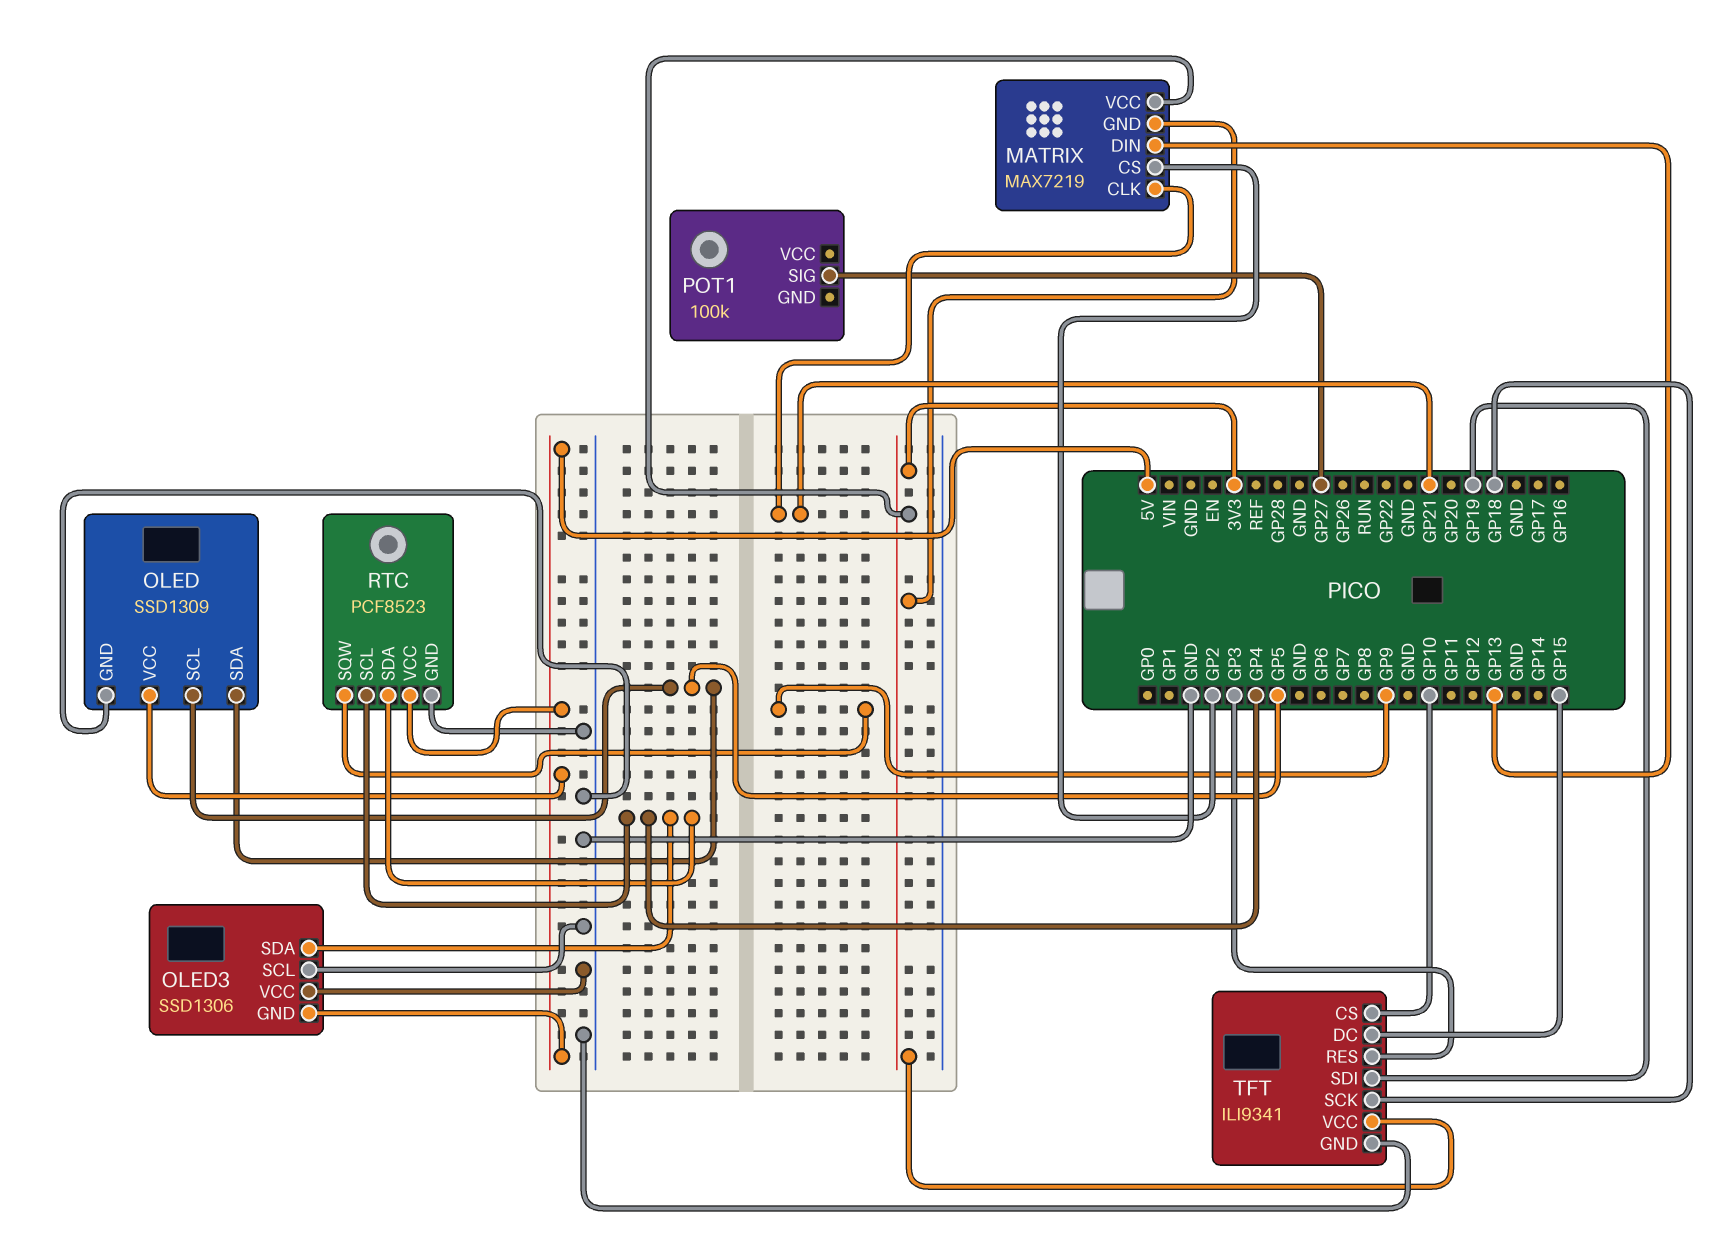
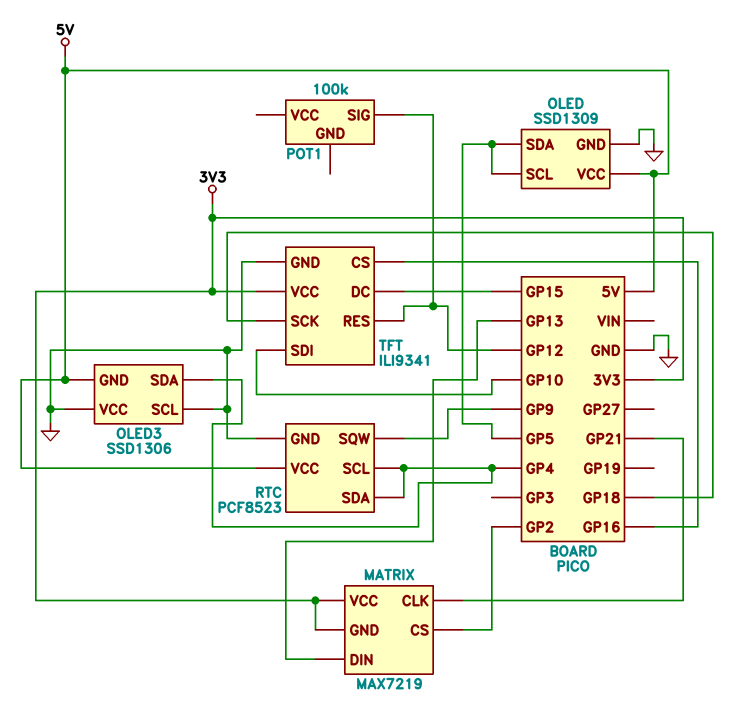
POT1 pin SIG: GP27 -> GP12
TFT pin CS: GP10 -> GP16
TFT pin RES: GP3 -> GP12
TFT pin SDI: GP19 -> GP10

